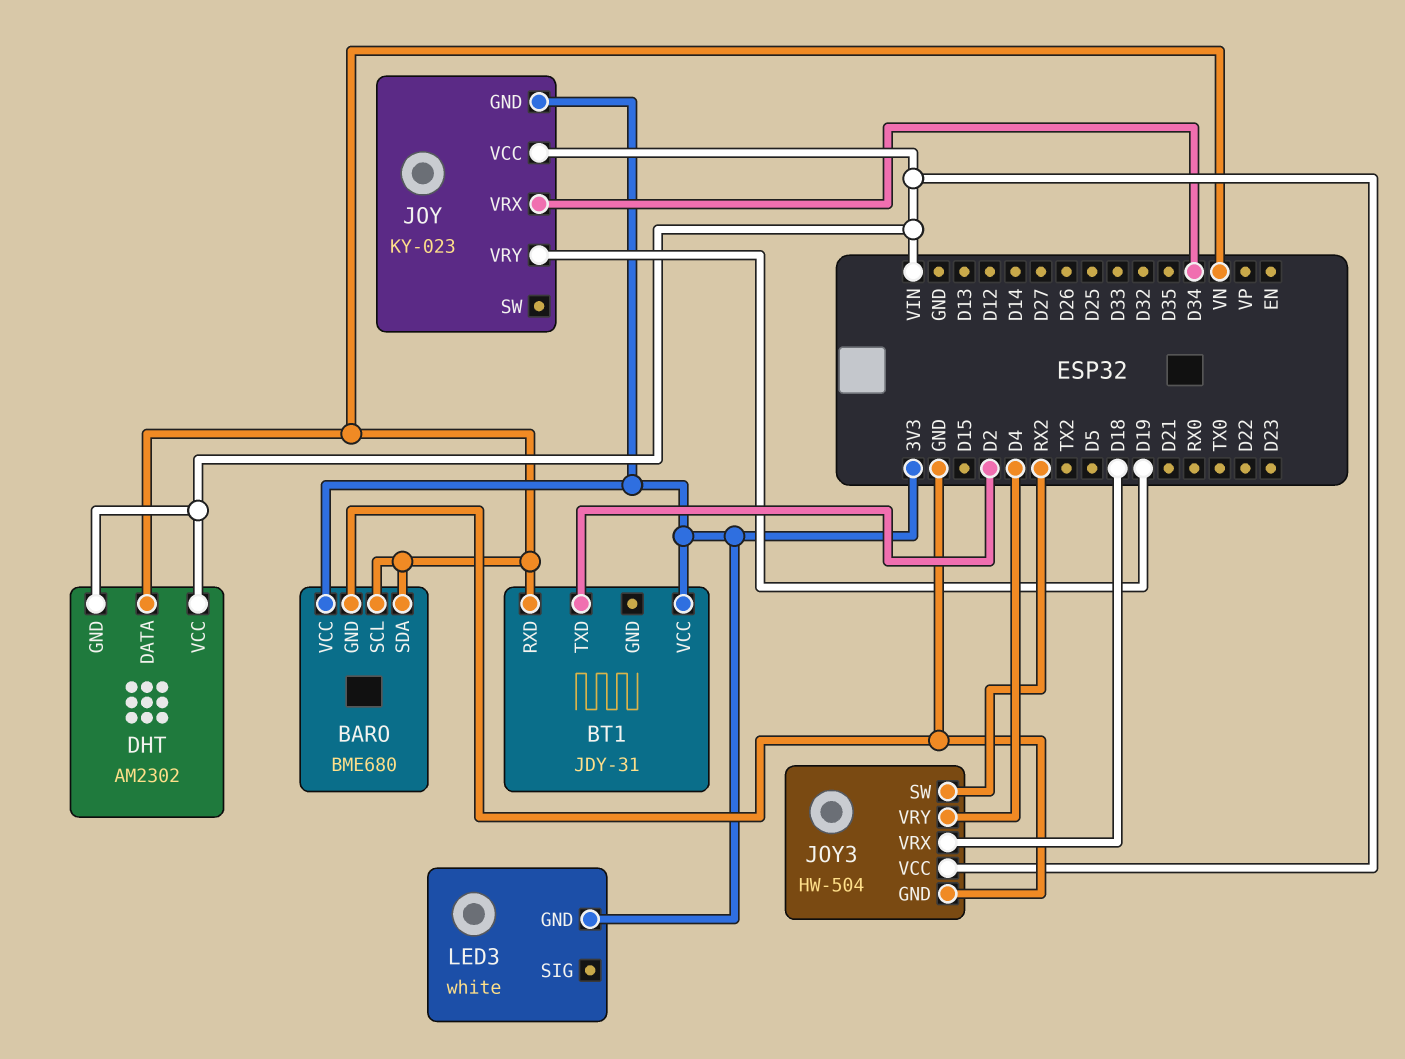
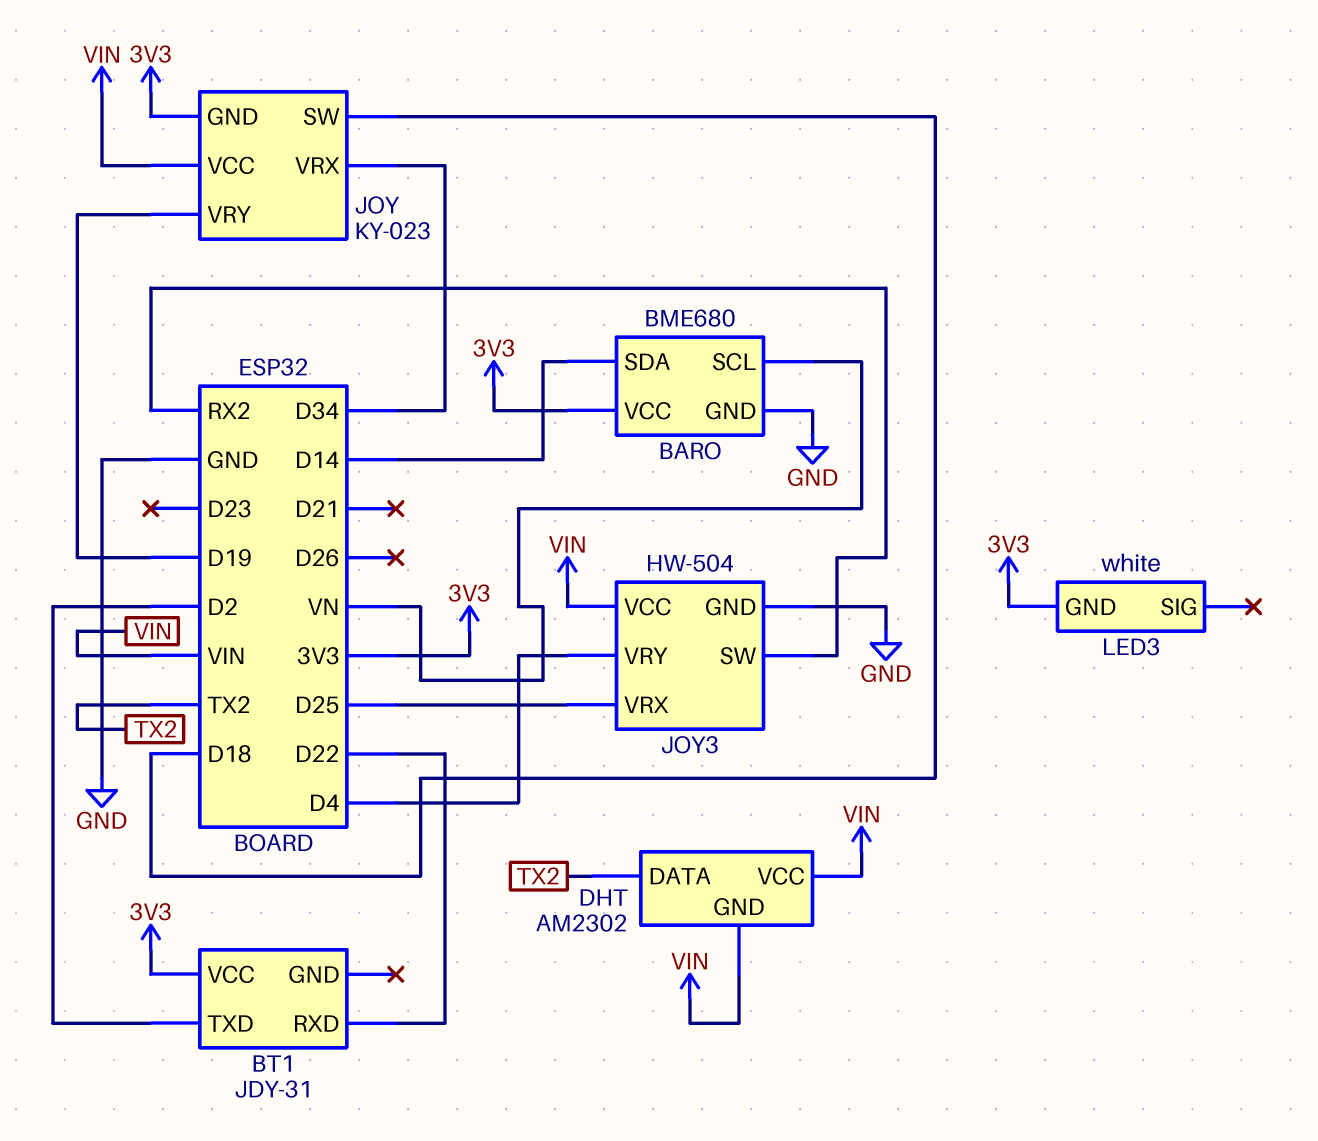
BARO pin SDA: VN -> D14
BT1 pin RXD: VN -> D22
DHT pin DATA: VN -> TX2
JOY pin SW: none -> D18
JOY3 pin VRX: D18 -> D25

